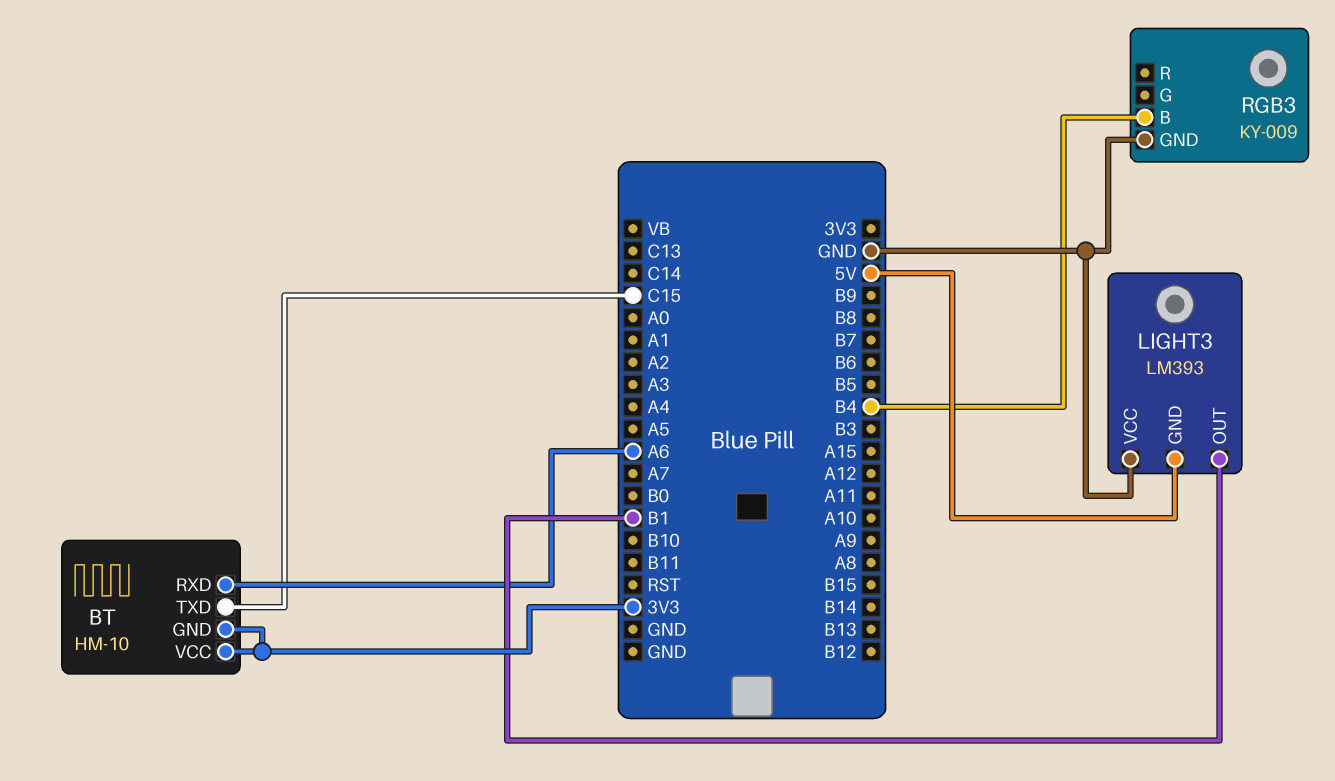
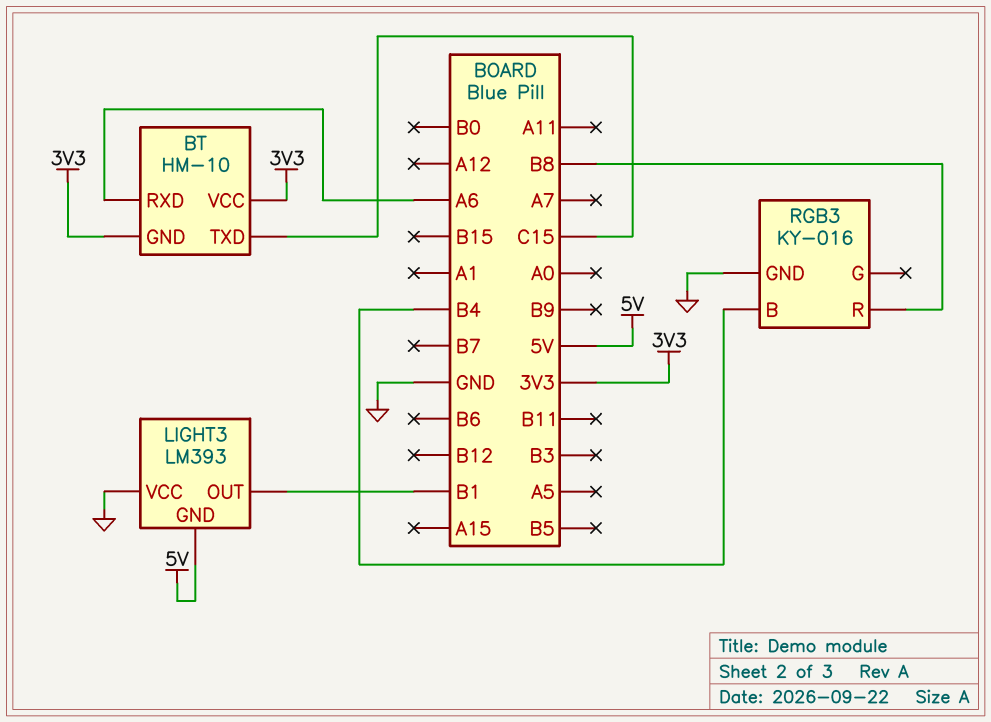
RGB3: KY-009 -> KY-016
RGB3 pin R: none -> B8

